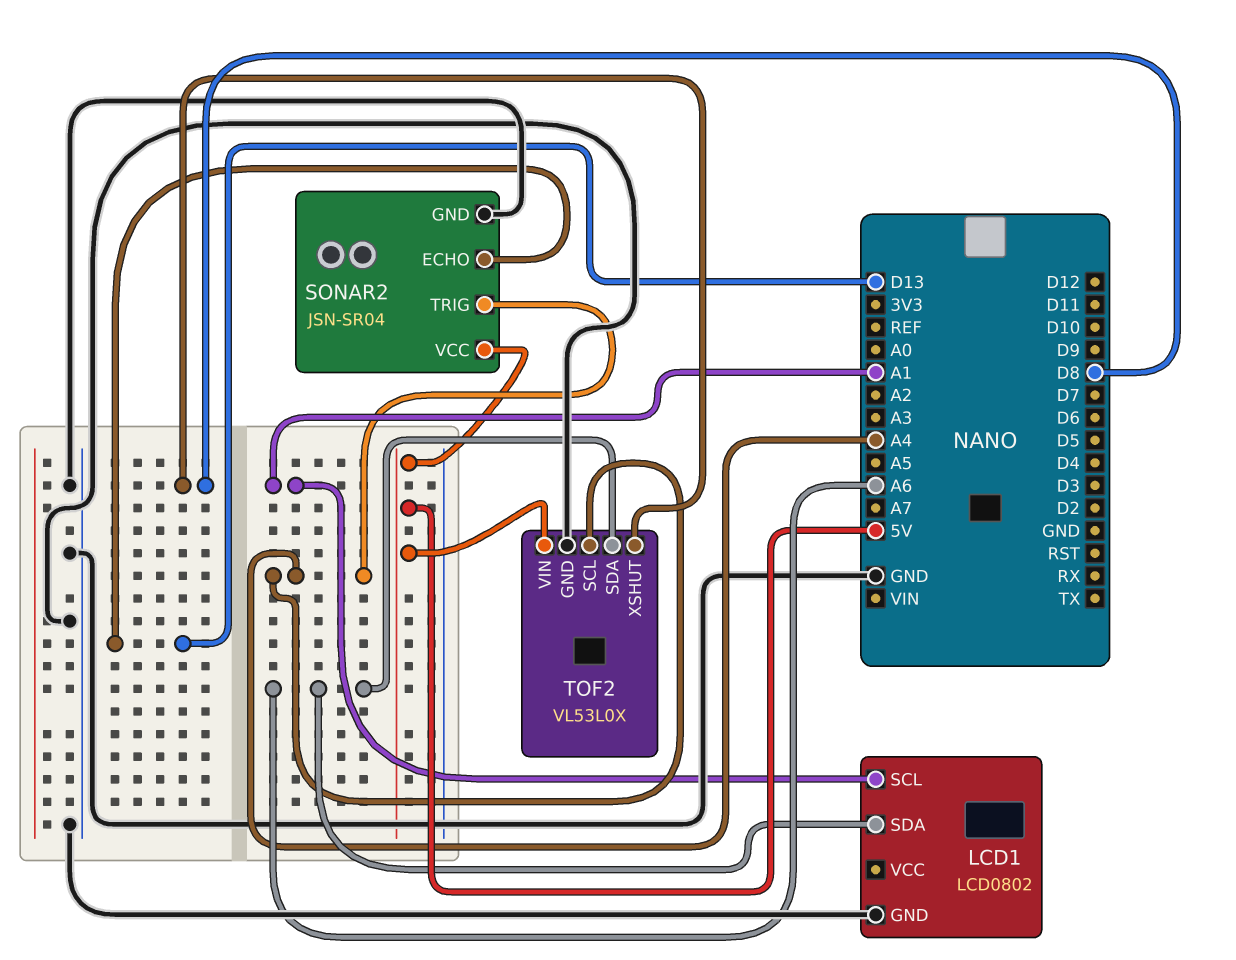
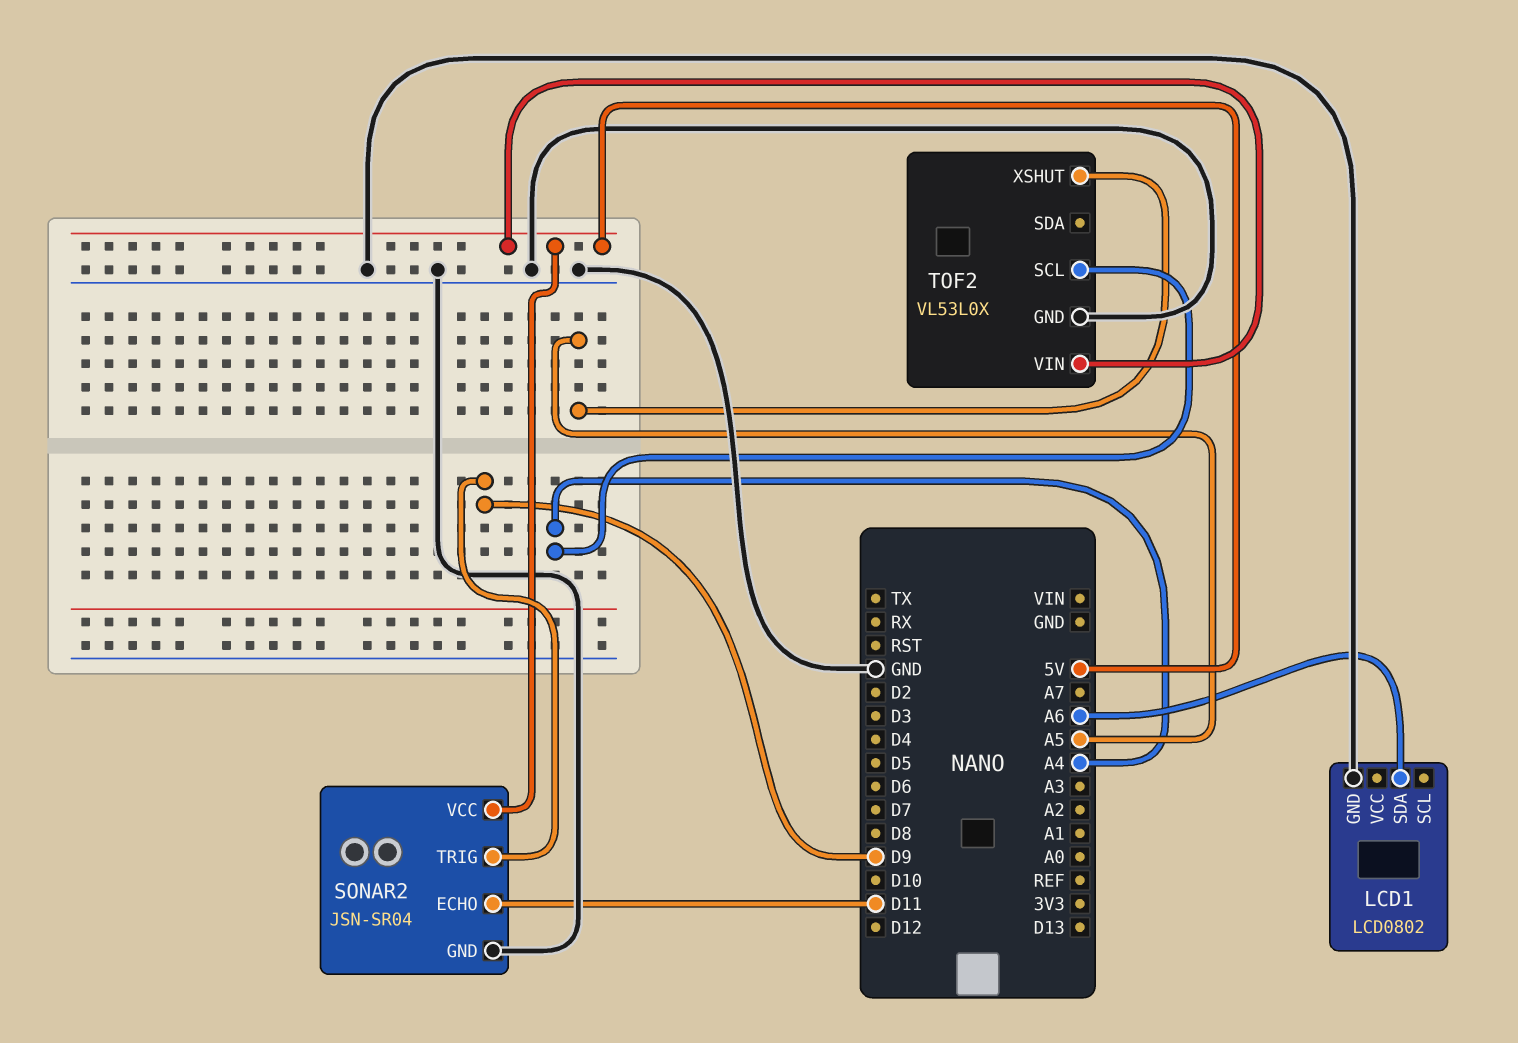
LCD1 pin SCL: A1 -> none
SONAR2 pin ECHO: D13 -> D11
SONAR2 pin TRIG: A4 -> D9
TOF2 pin SDA: A6 -> none
TOF2 pin XSHUT: D8 -> A5

